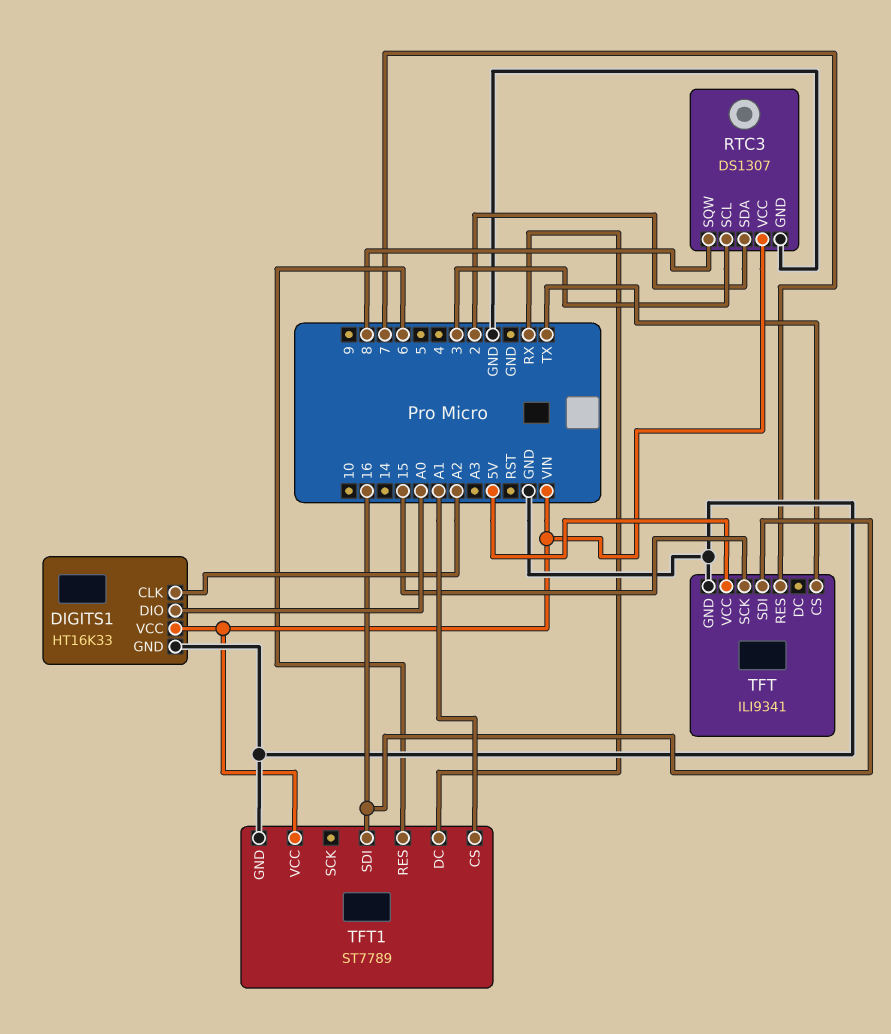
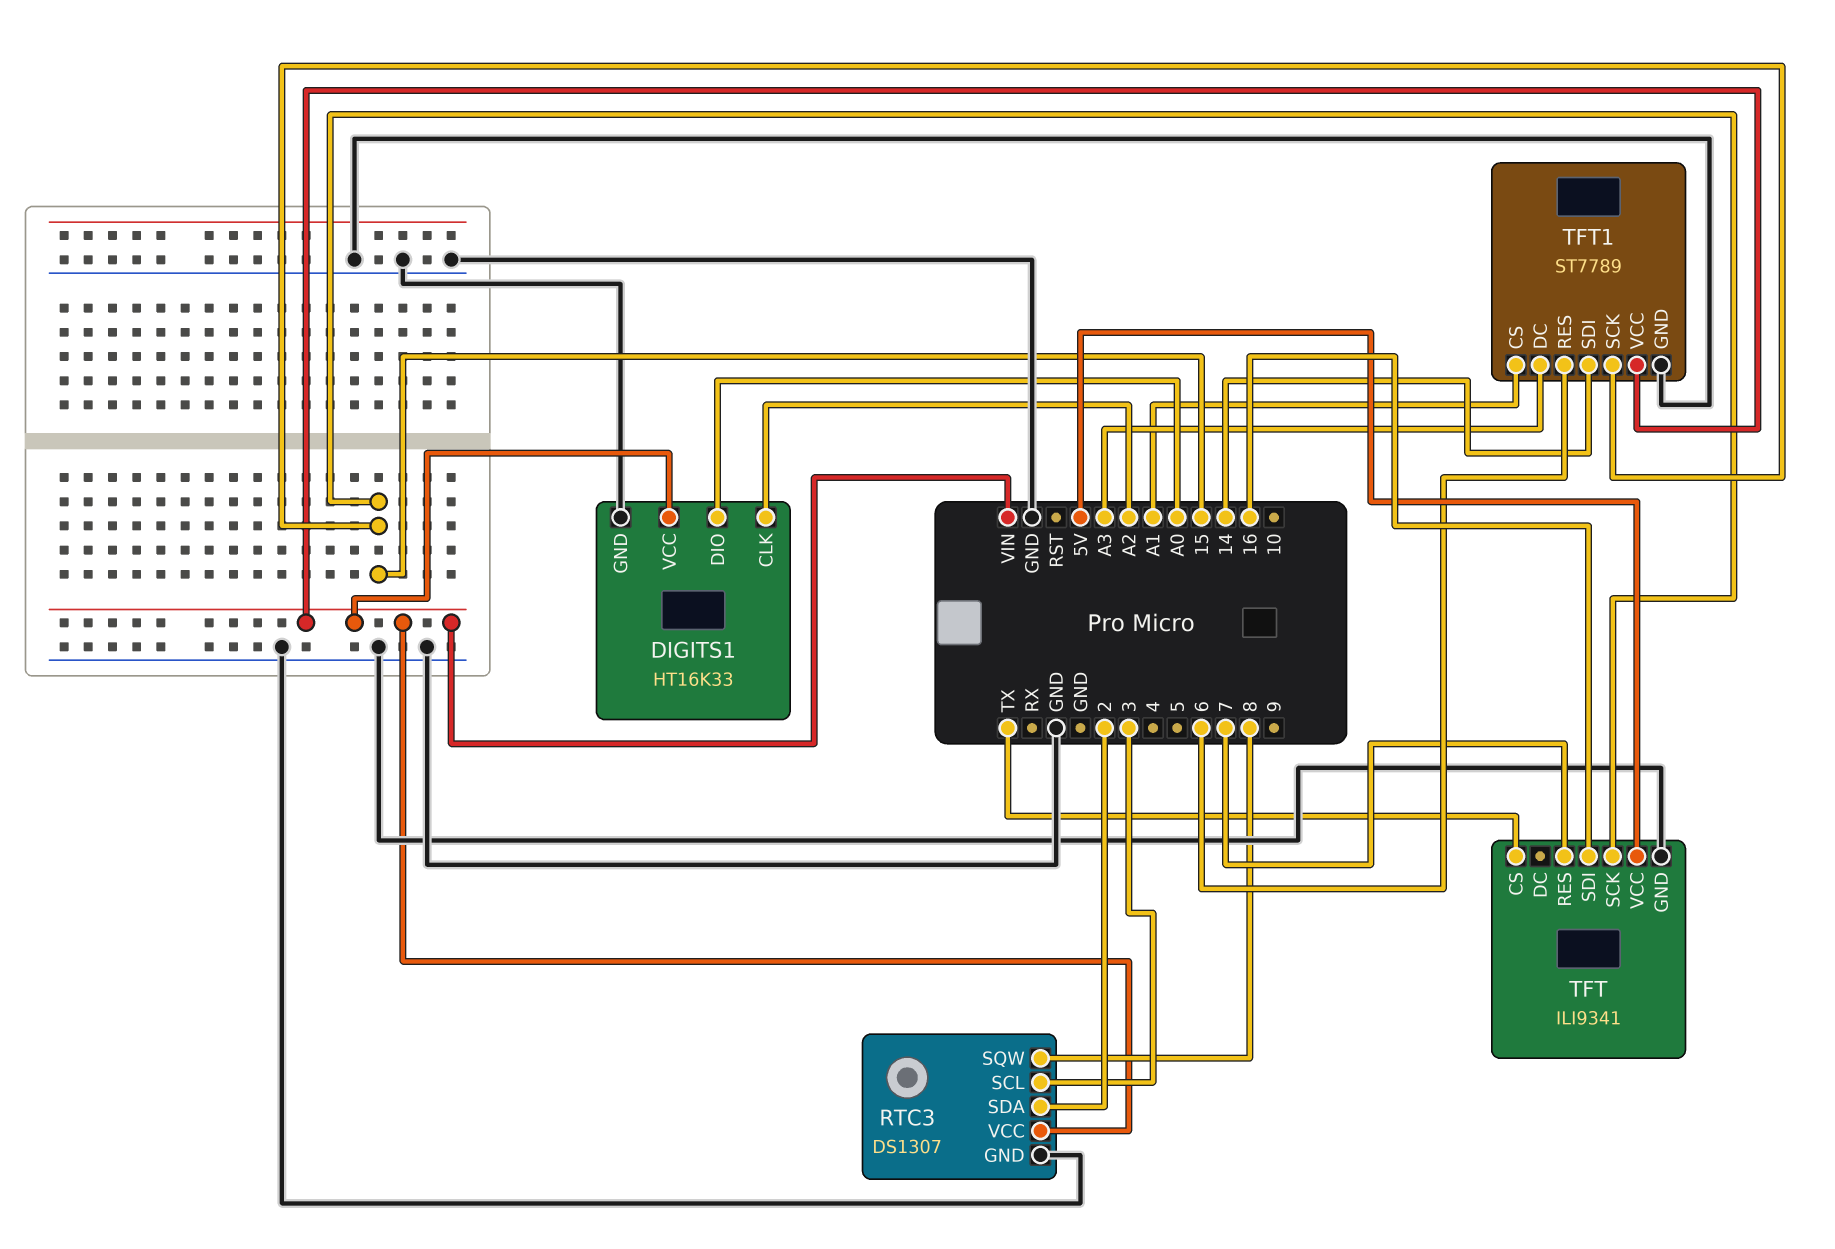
TFT1 pin DC: RX -> A3
TFT1 pin SCK: none -> 15
TFT1 pin SDI: 16 -> 14

